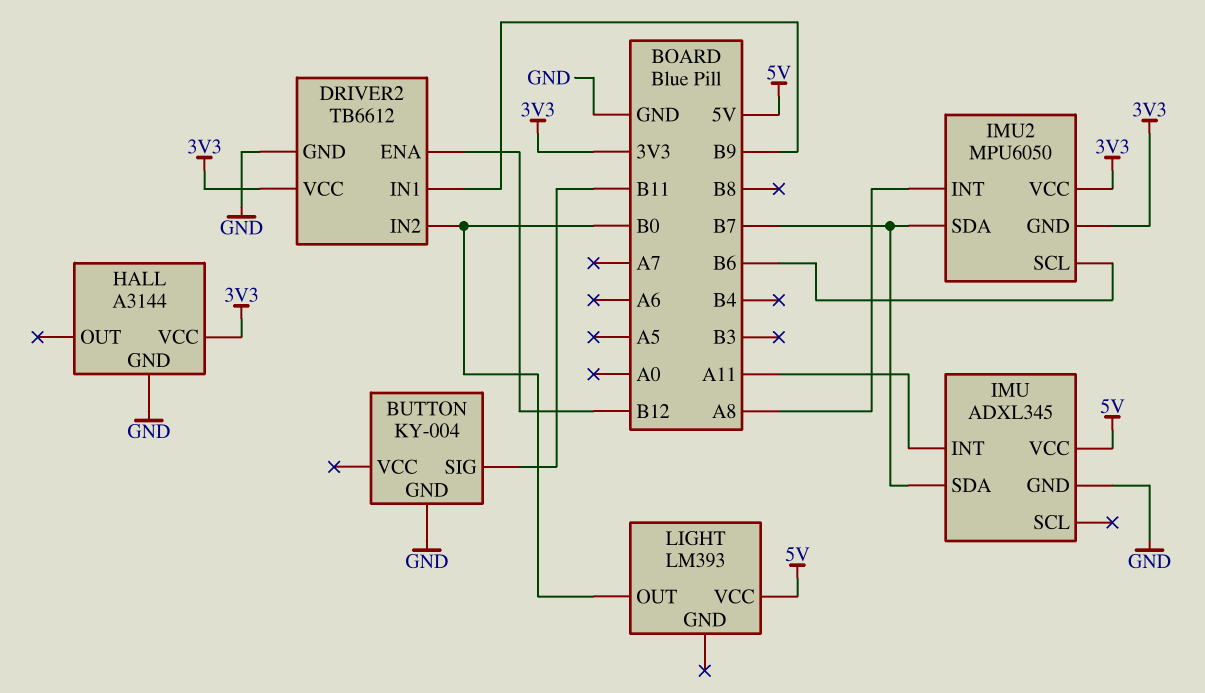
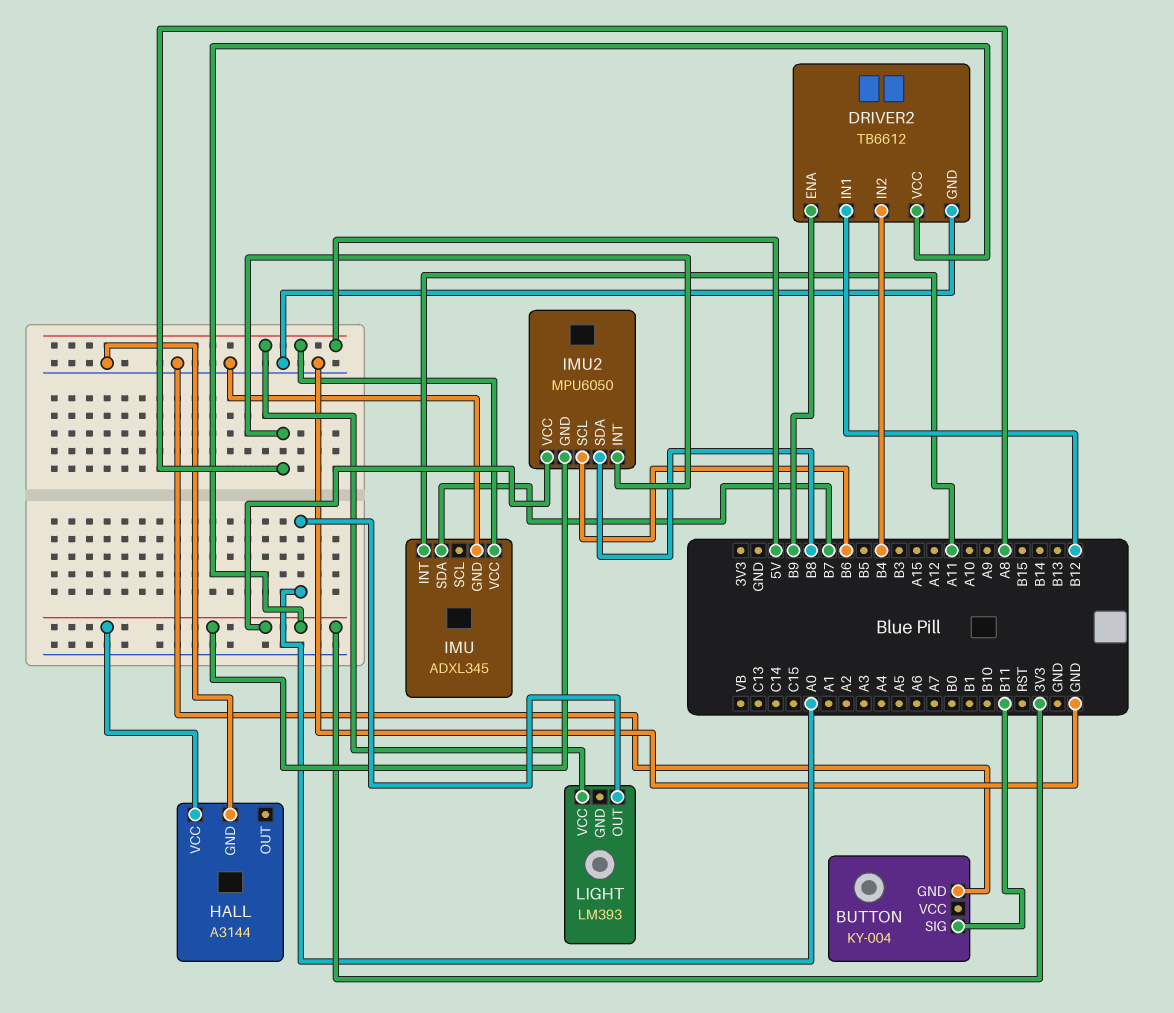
DRIVER2 pin ENA: B12 -> B9
DRIVER2 pin IN1: B9 -> B12
DRIVER2 pin IN2: B0 -> B4
IMU2 pin SDA: B7 -> B8
LIGHT pin OUT: B0 -> A0

